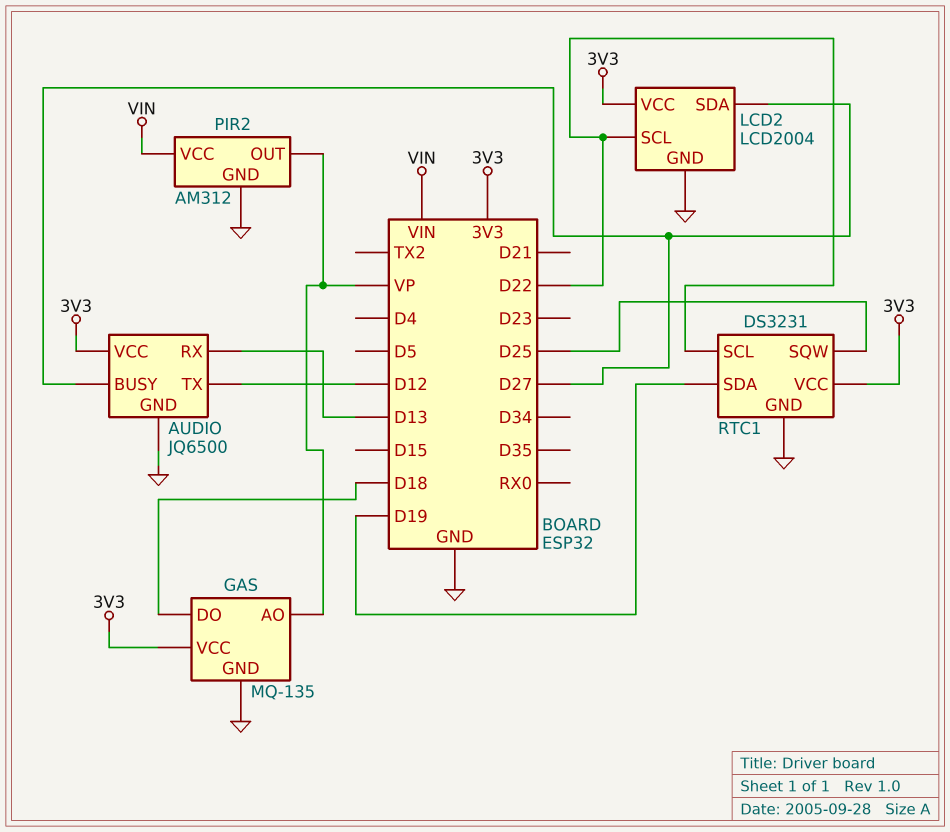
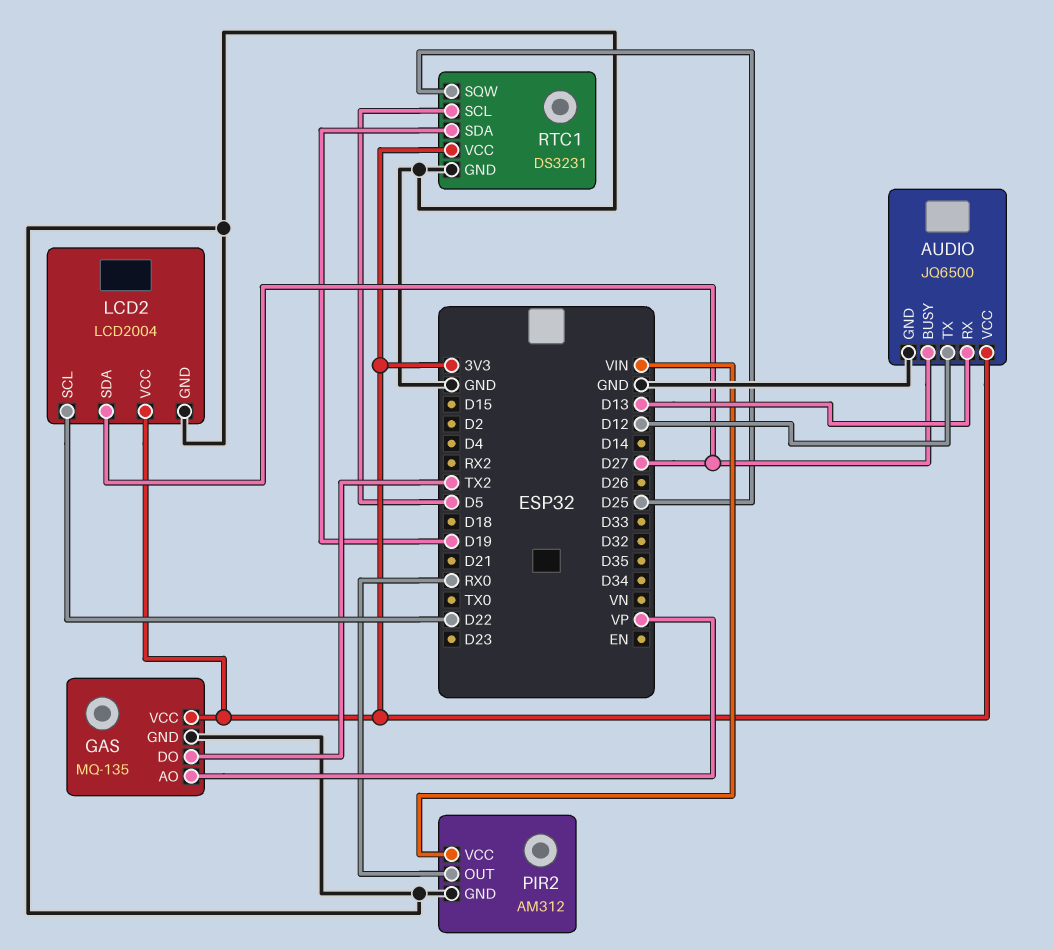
GAS pin DO: D18 -> TX2
PIR2 pin OUT: VP -> RX0
RTC1 pin SCL: D22 -> D5

